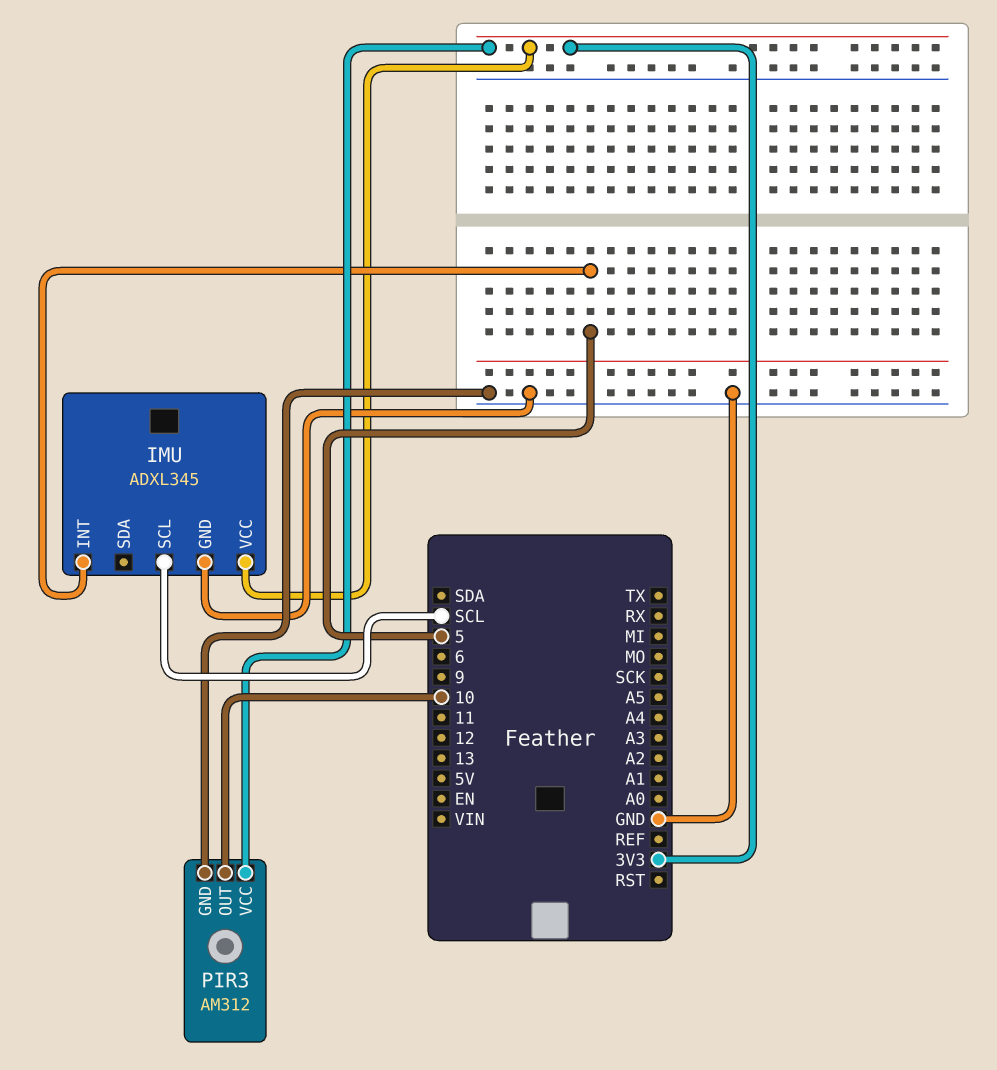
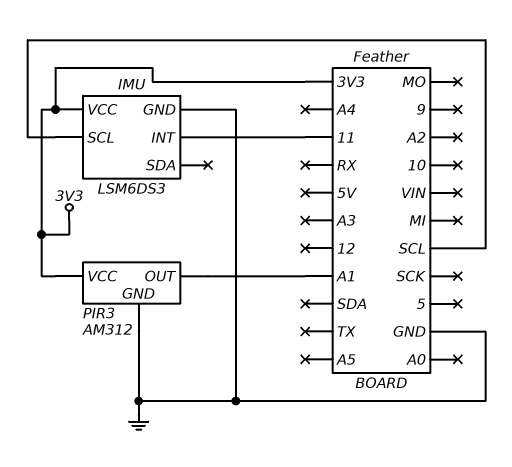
IMU: ADXL345 -> LSM6DS3
IMU pin INT: 5 -> 11
PIR3 pin OUT: 10 -> A1

